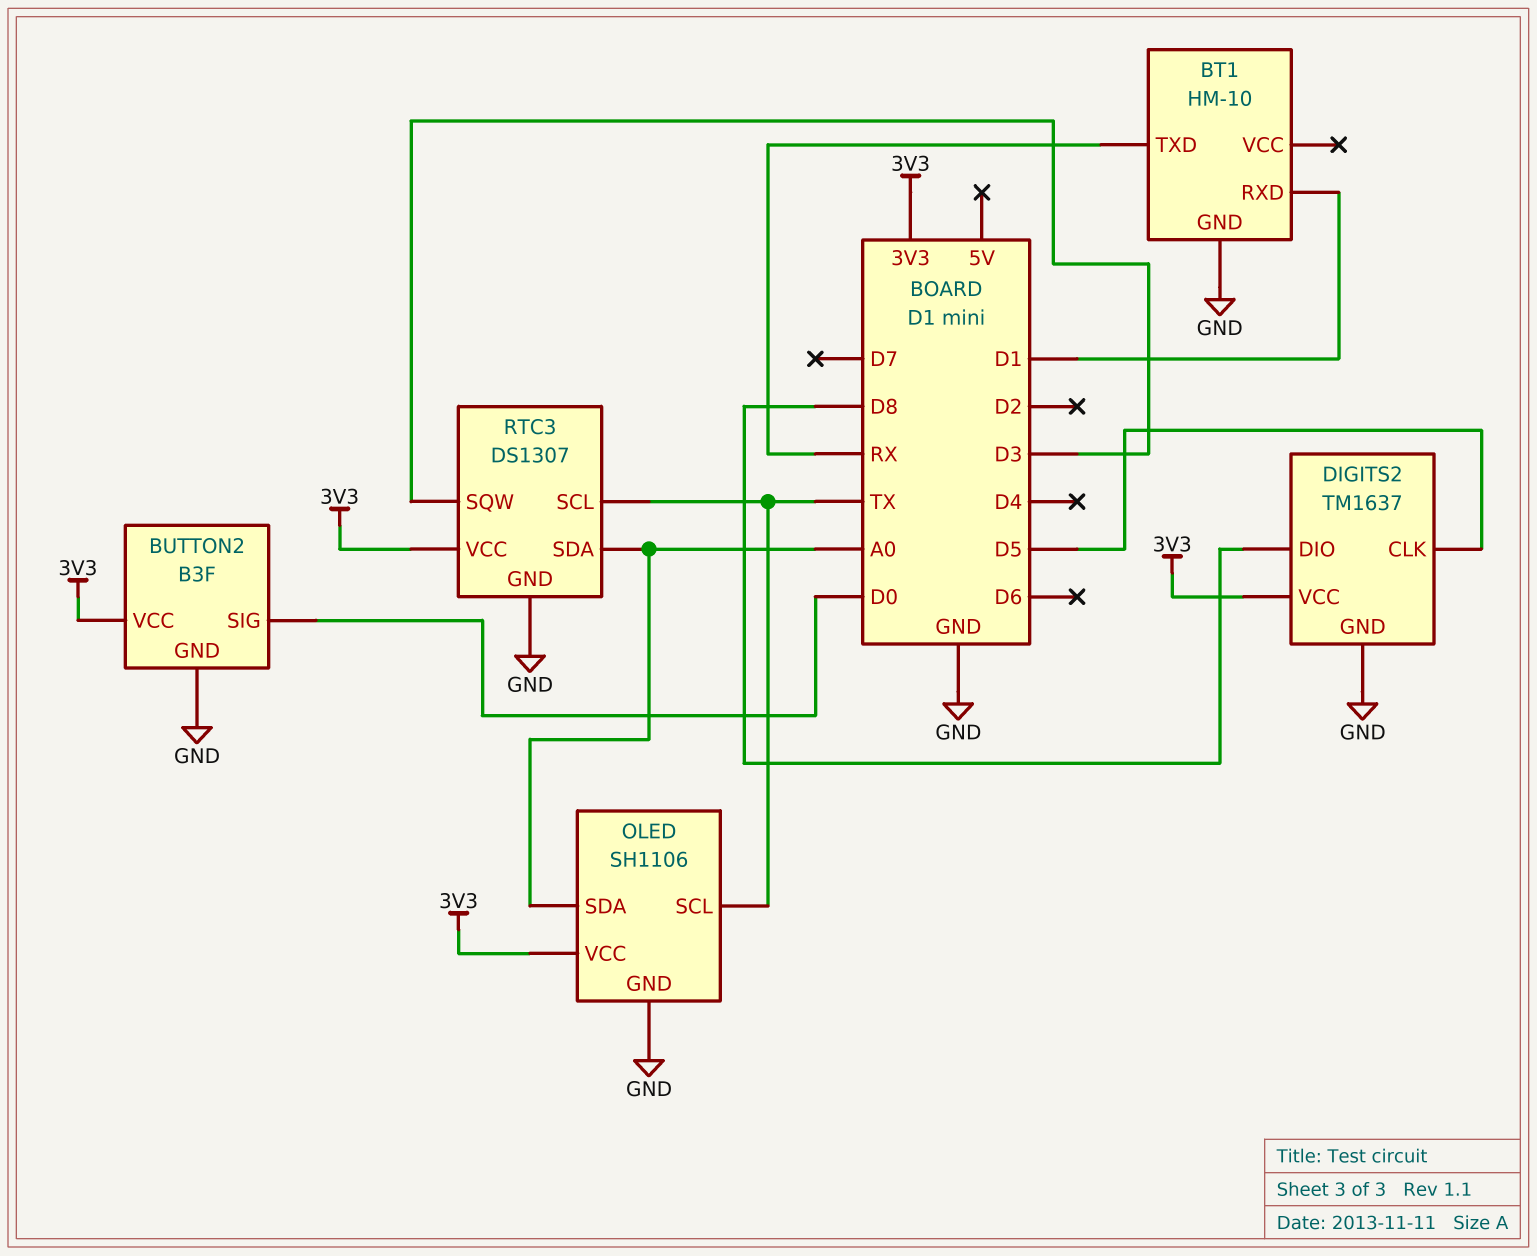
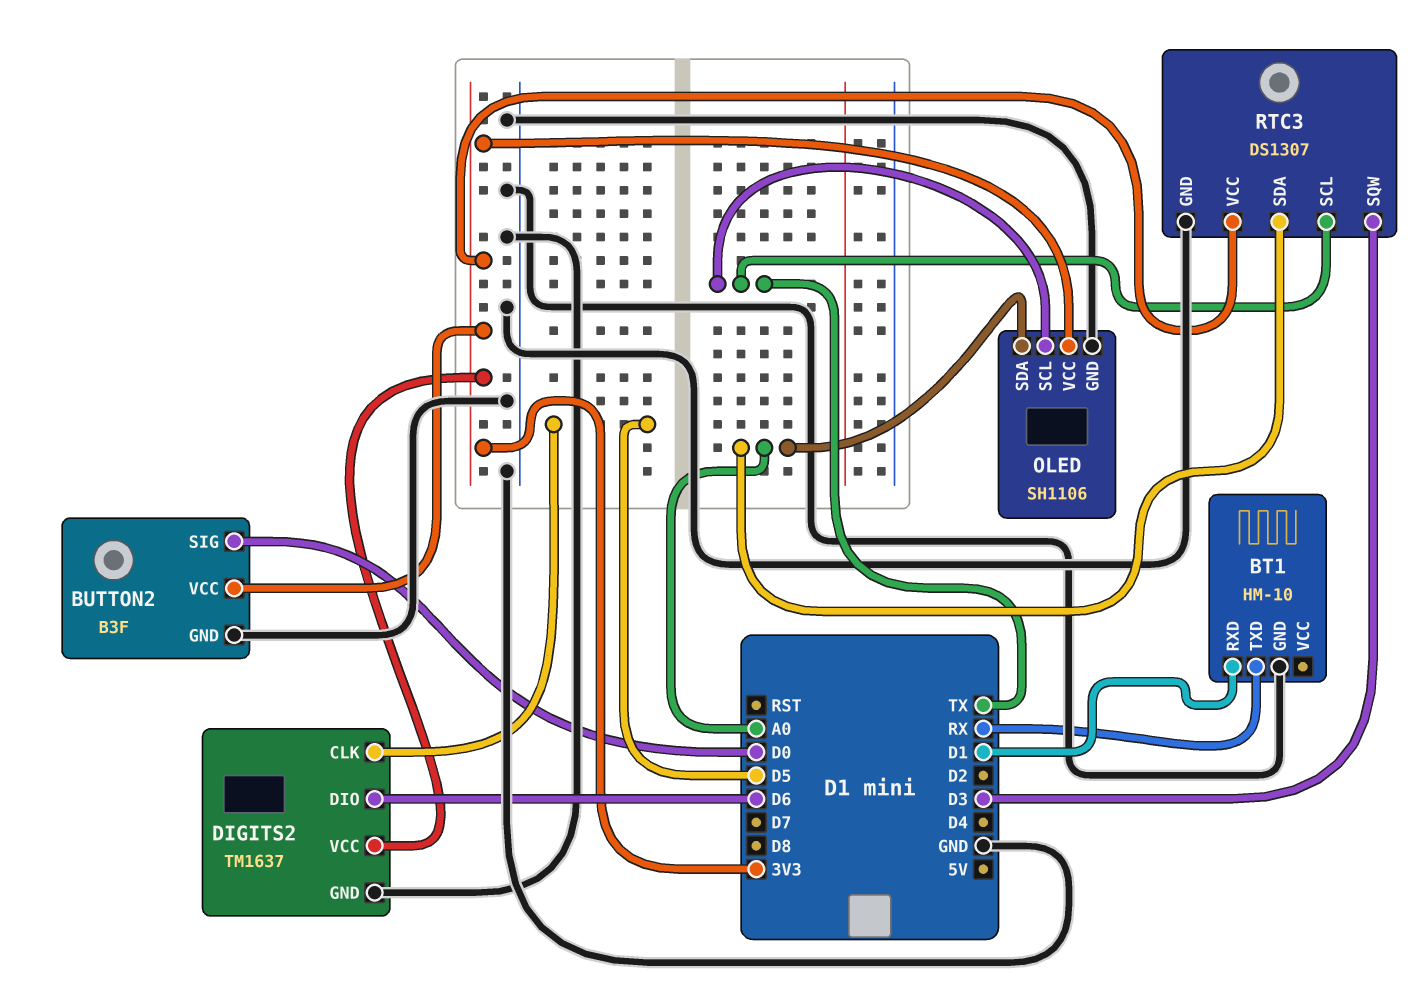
DIGITS2 pin DIO: D8 -> D6

